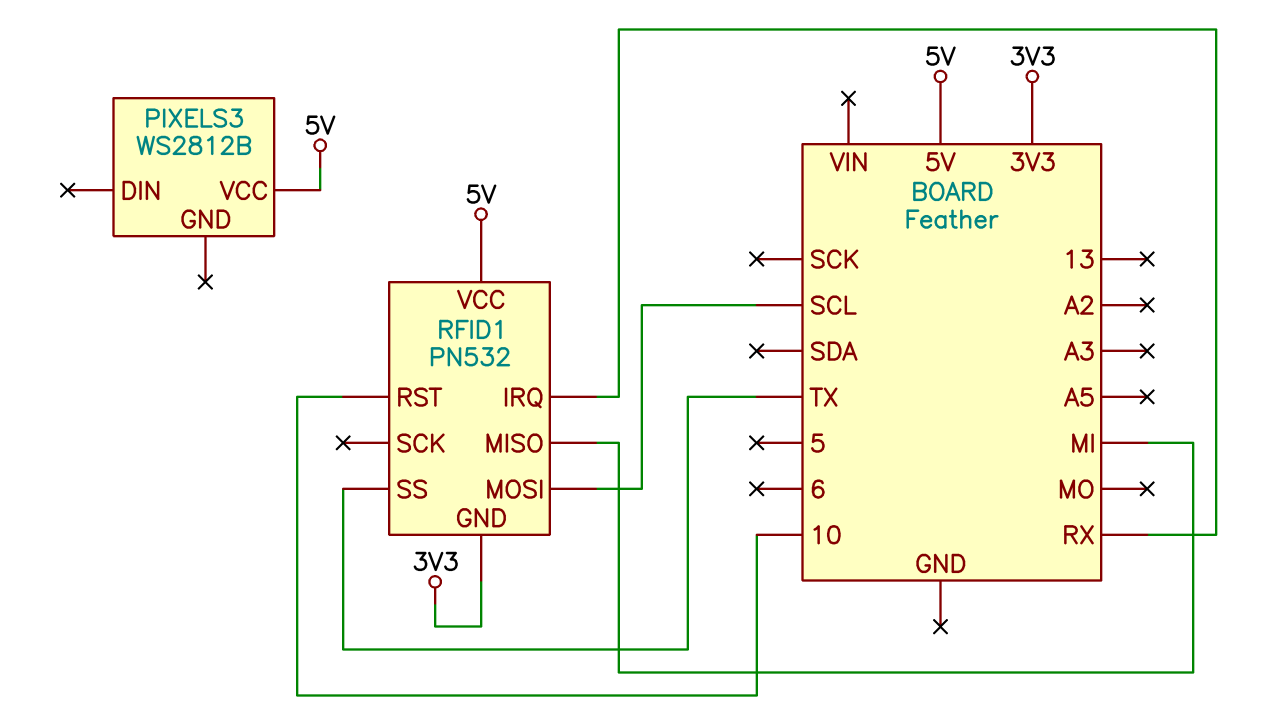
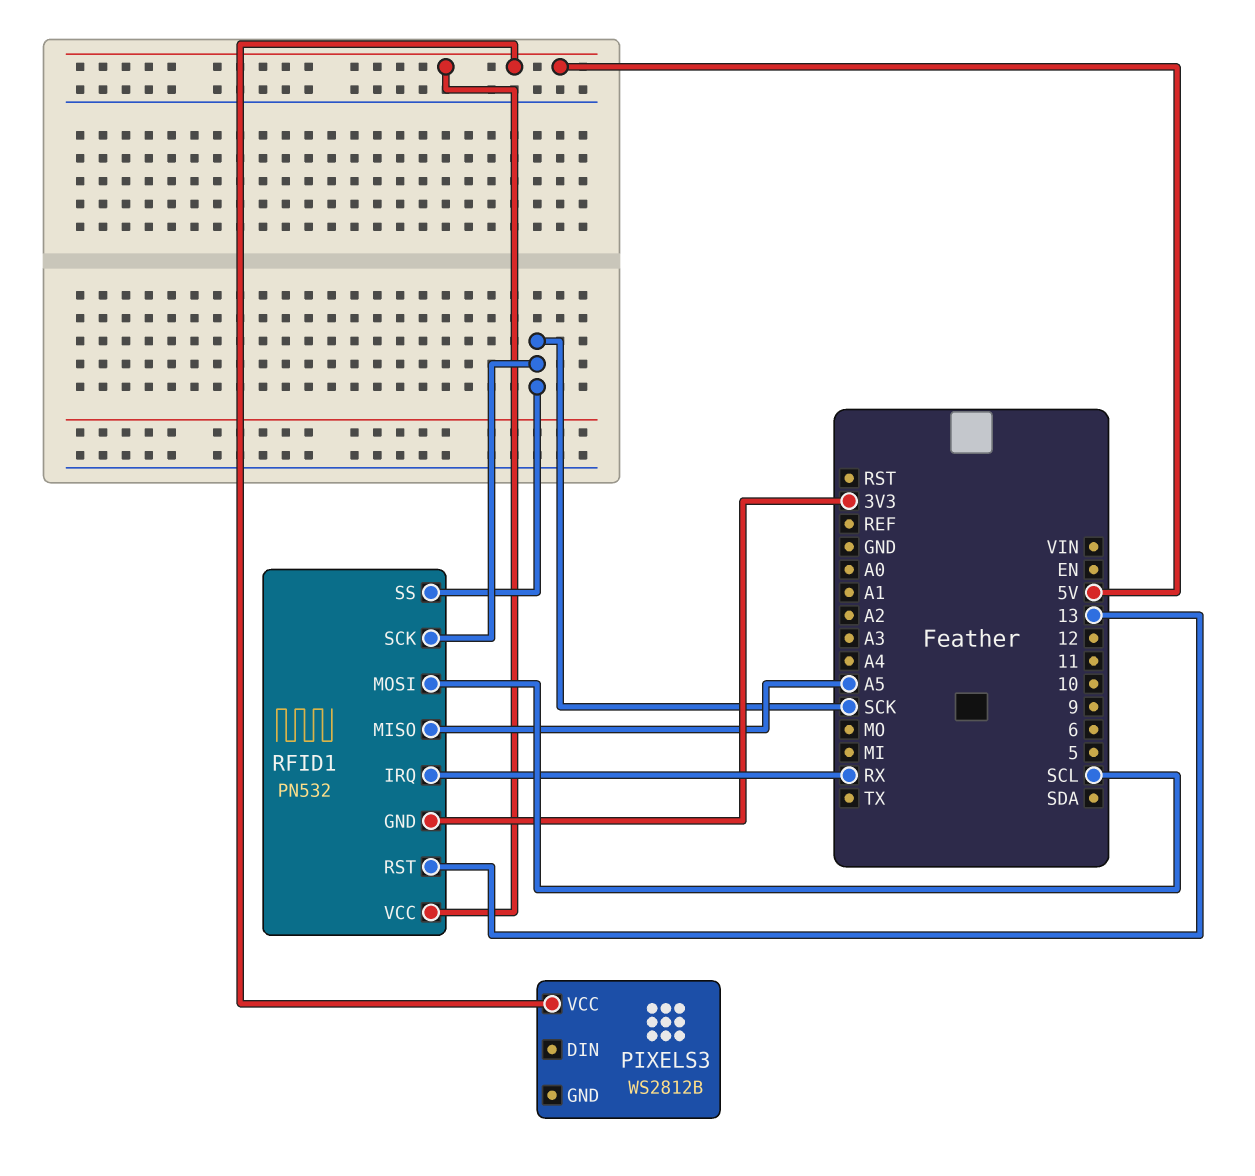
RFID1 pin MISO: MI -> A5
RFID1 pin RST: 10 -> 13
RFID1 pin SCK: none -> SCK
RFID1 pin SS: TX -> SCK

